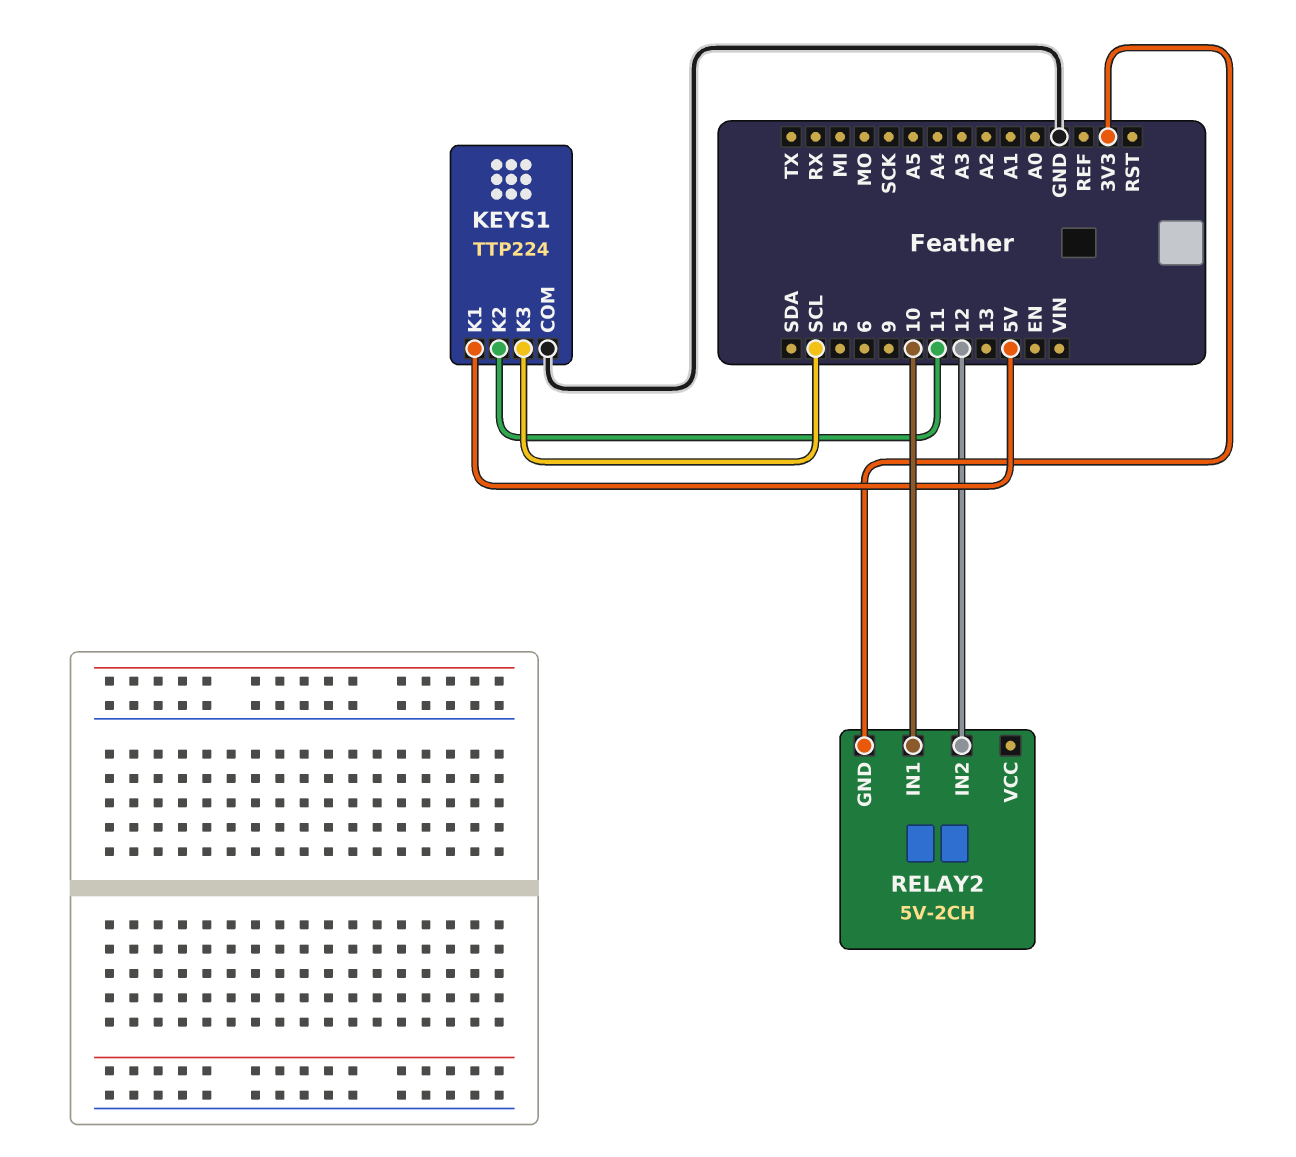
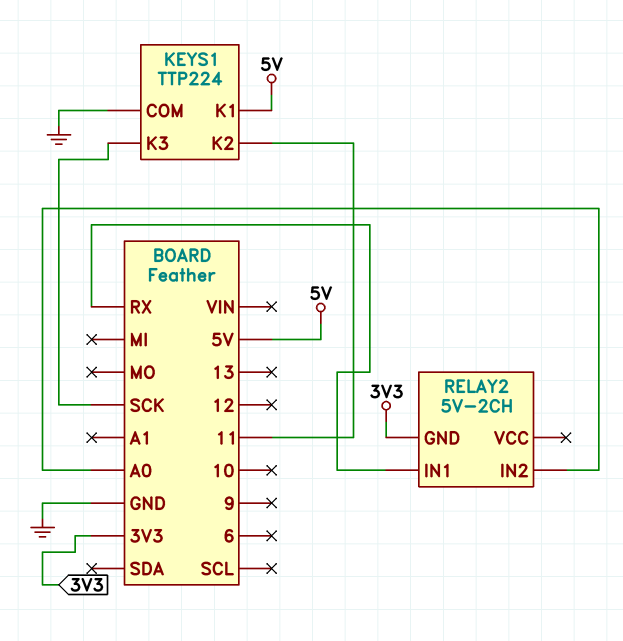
KEYS1 pin K3: SCL -> SCK
RELAY2 pin IN1: 10 -> RX
RELAY2 pin IN2: 12 -> A0

